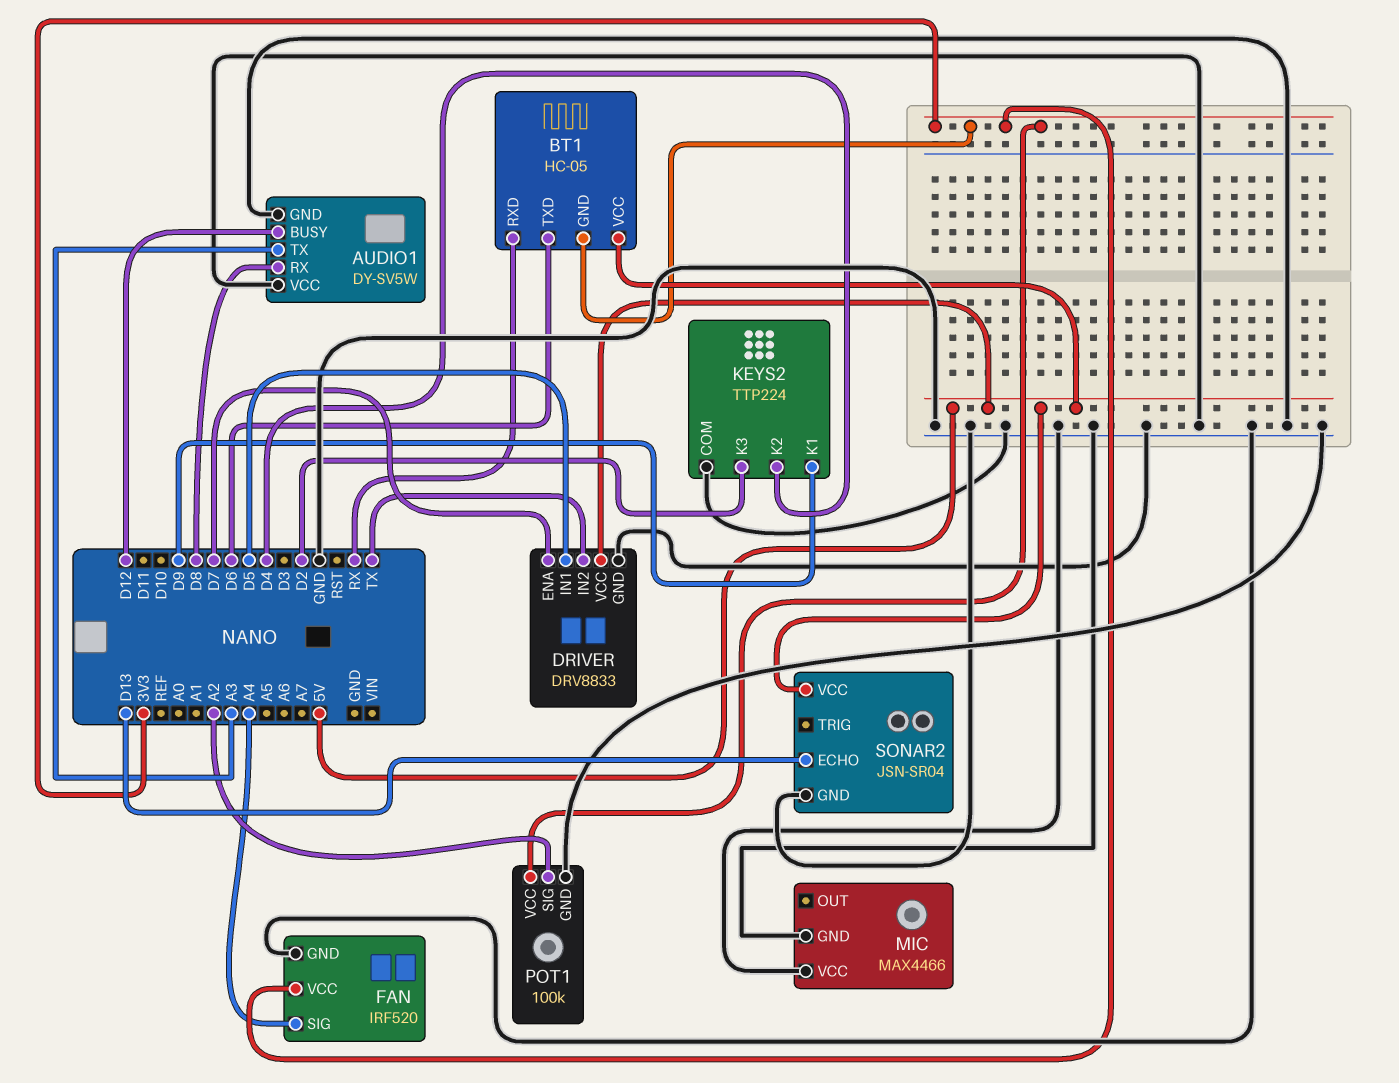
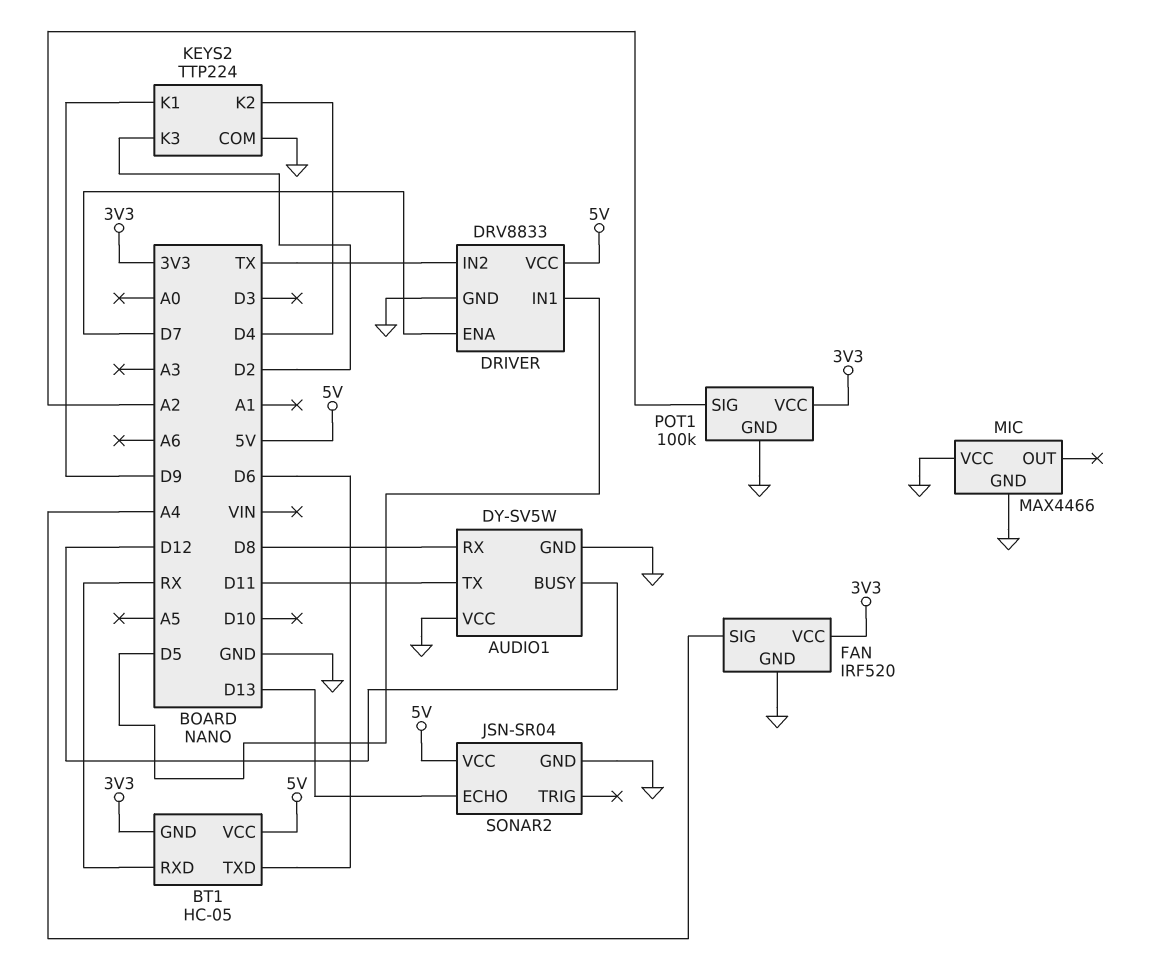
AUDIO1 pin TX: A3 -> D11

